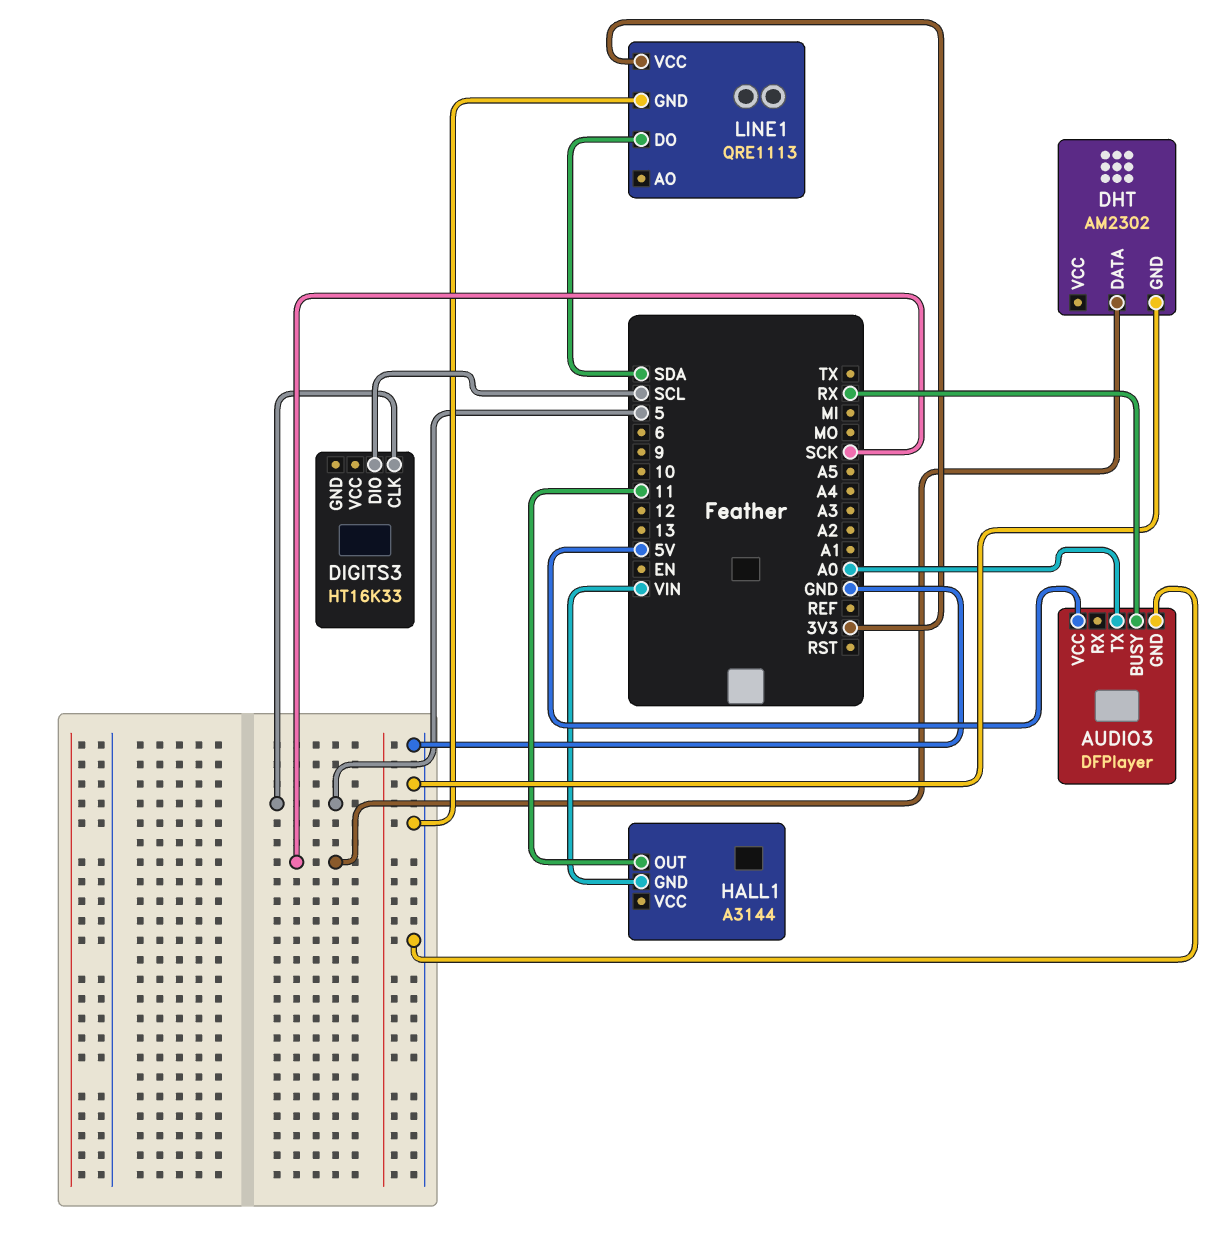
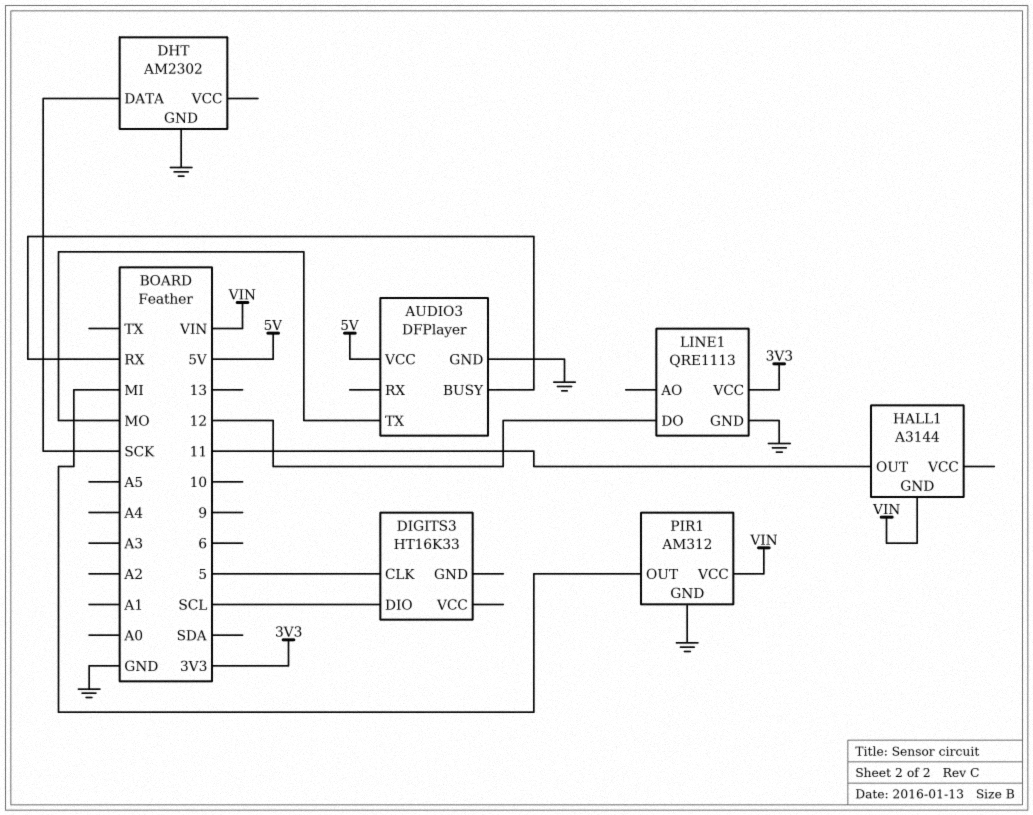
AUDIO3 pin TX: A0 -> MO
LINE1 pin DO: SDA -> 12
PIR1: none -> AM312
PIR1 pin GND: none -> GND
PIR1 pin OUT: none -> MI
PIR1 pin VCC: none -> VIN

